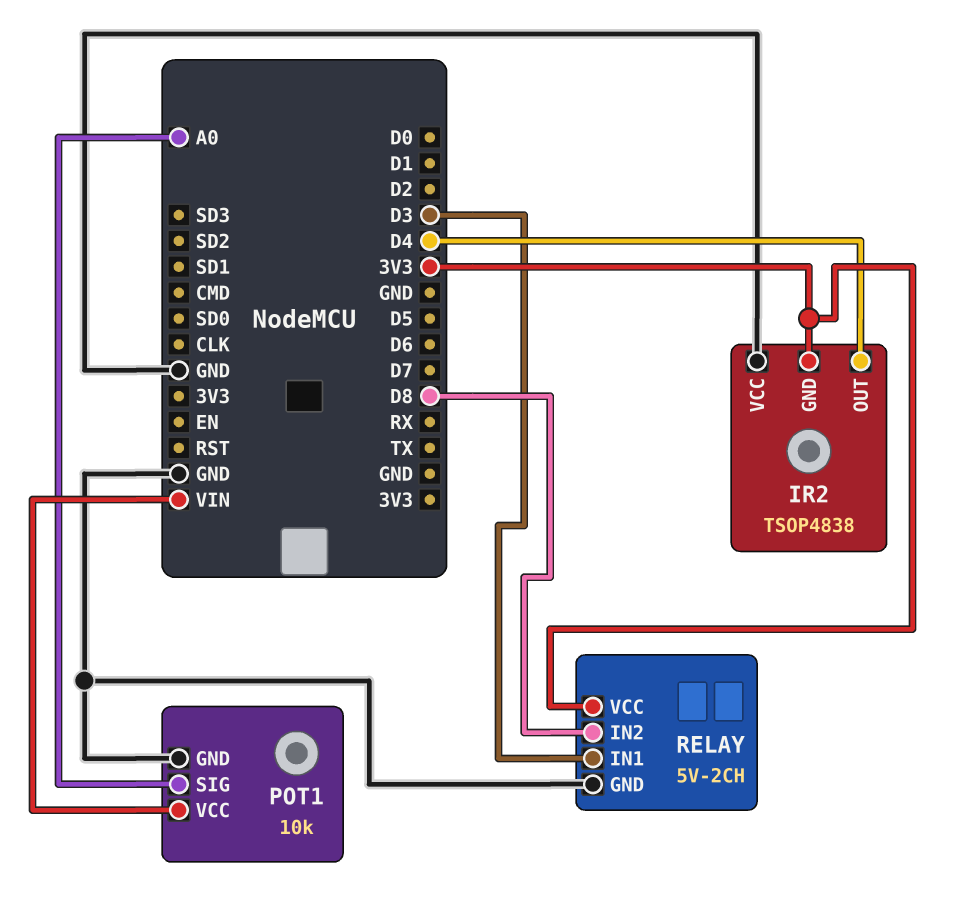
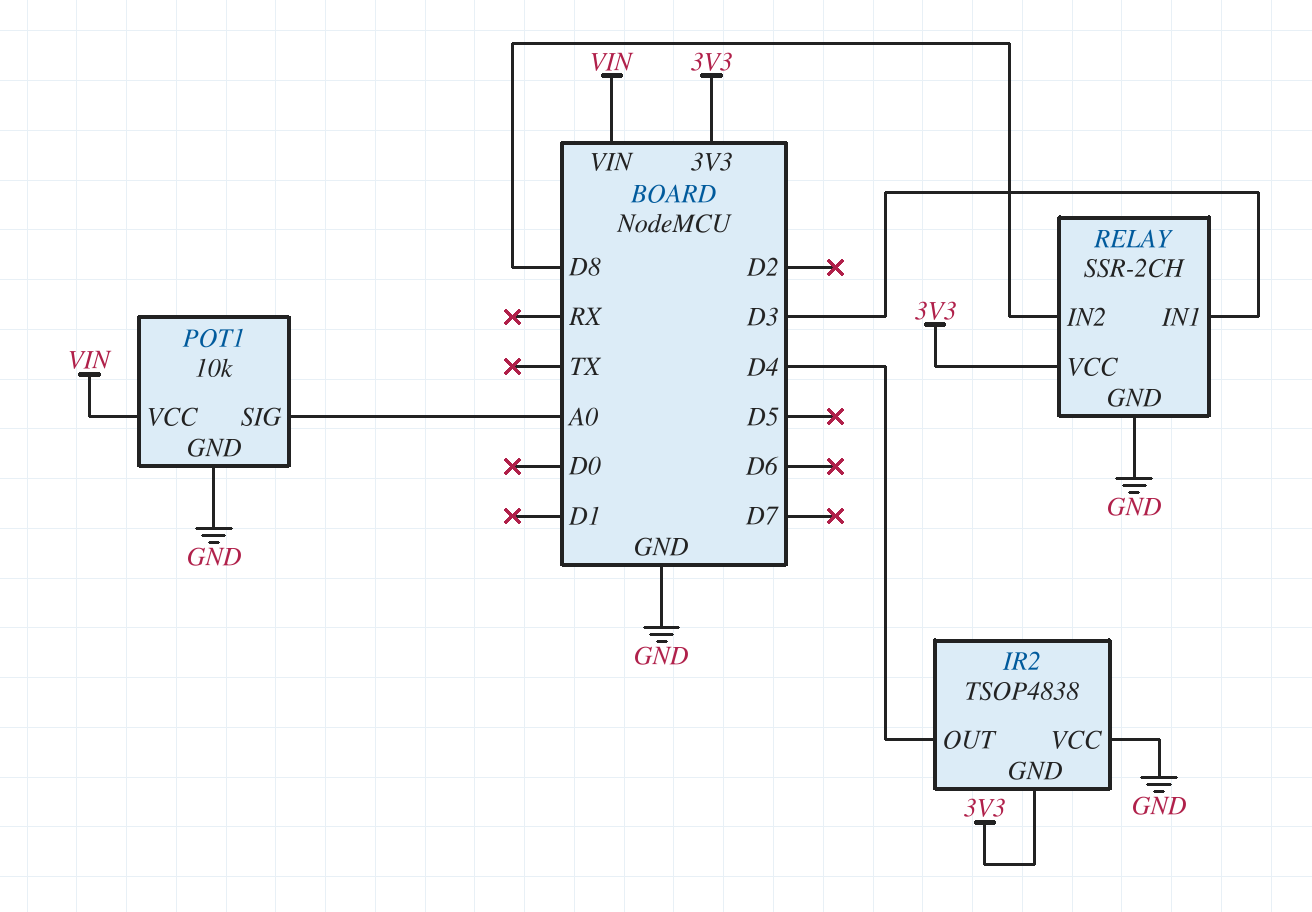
RELAY: 5V-2CH -> SSR-2CH

